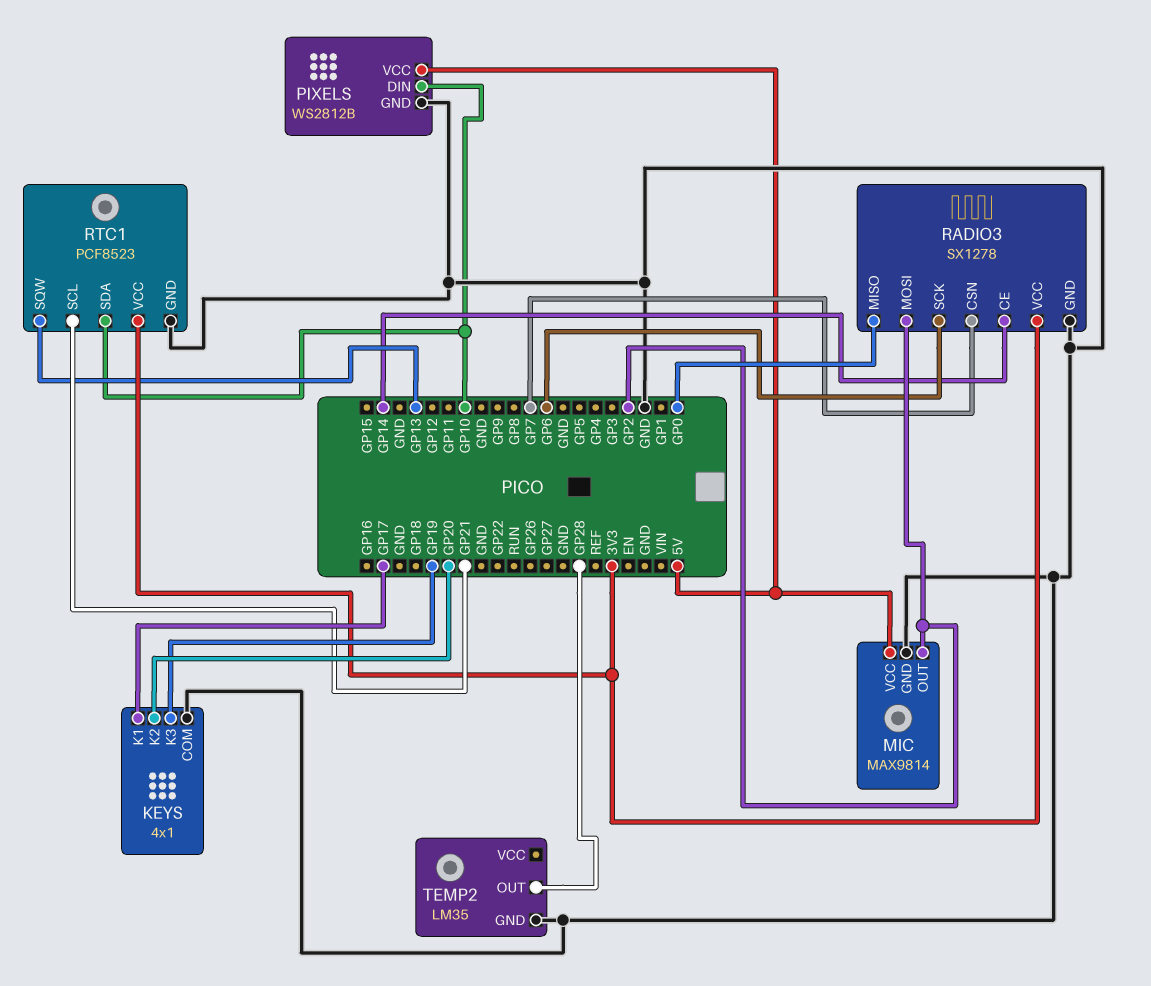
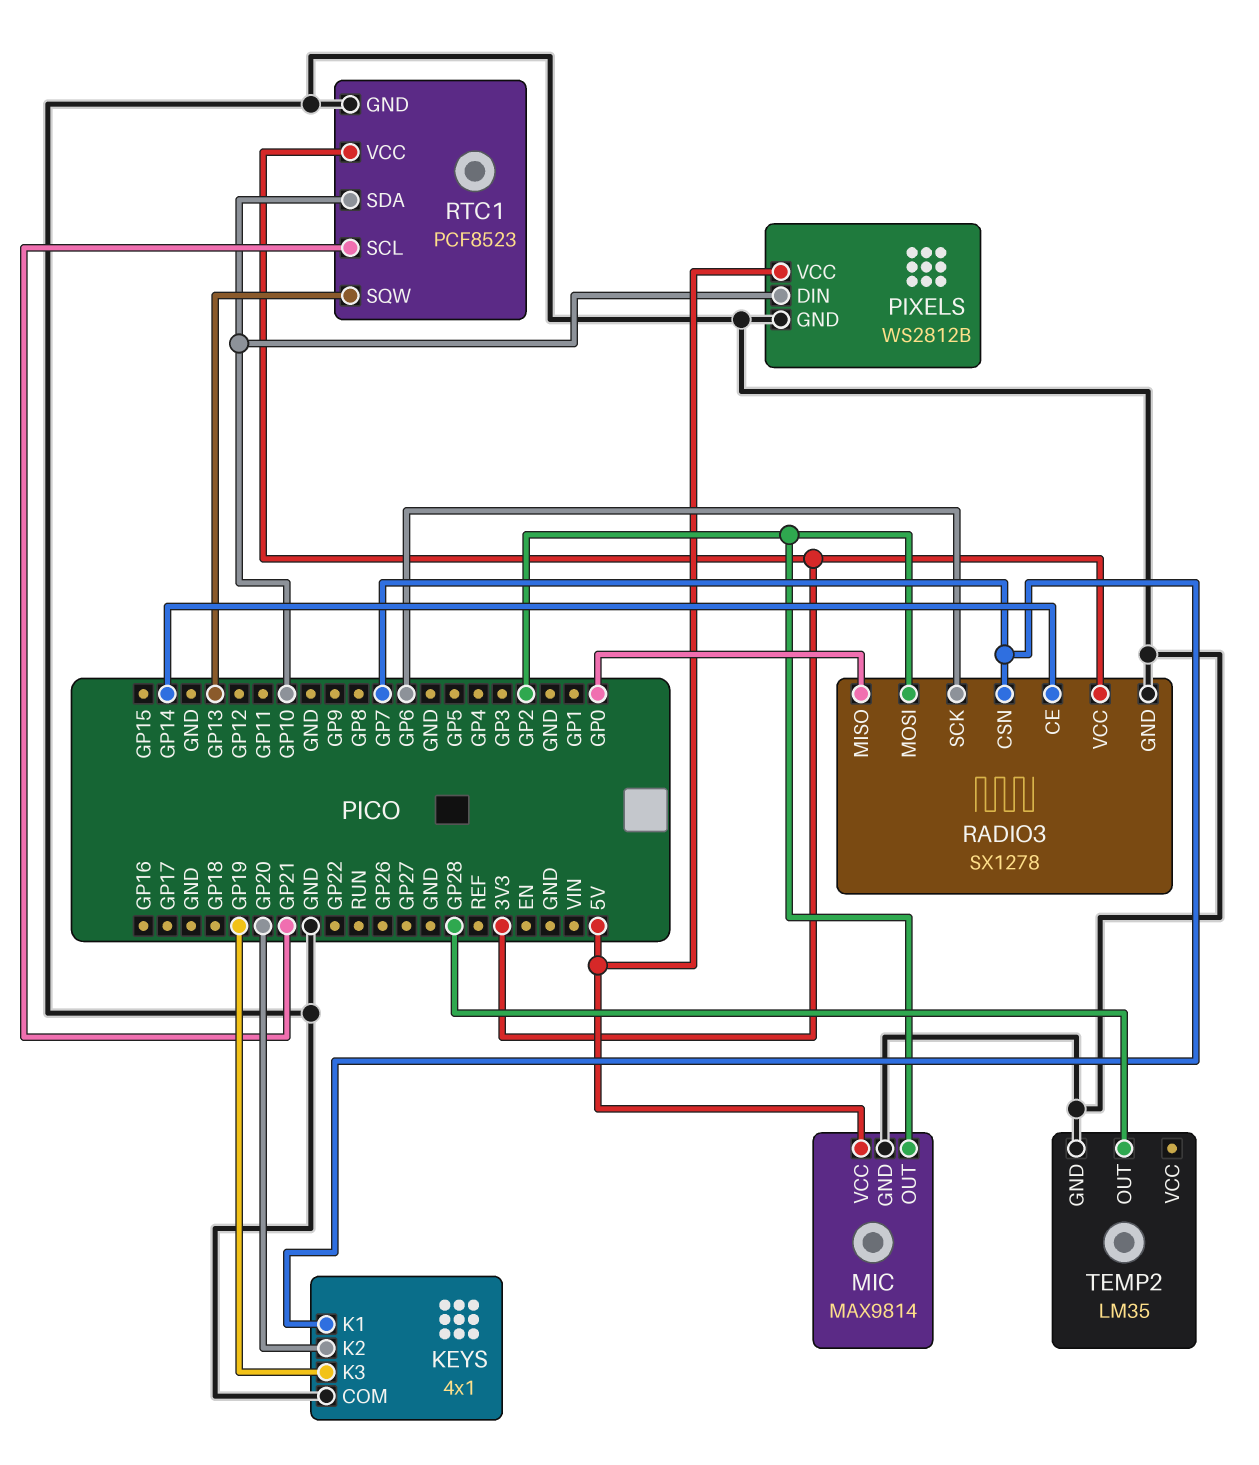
KEYS pin K1: GP17 -> GP7

